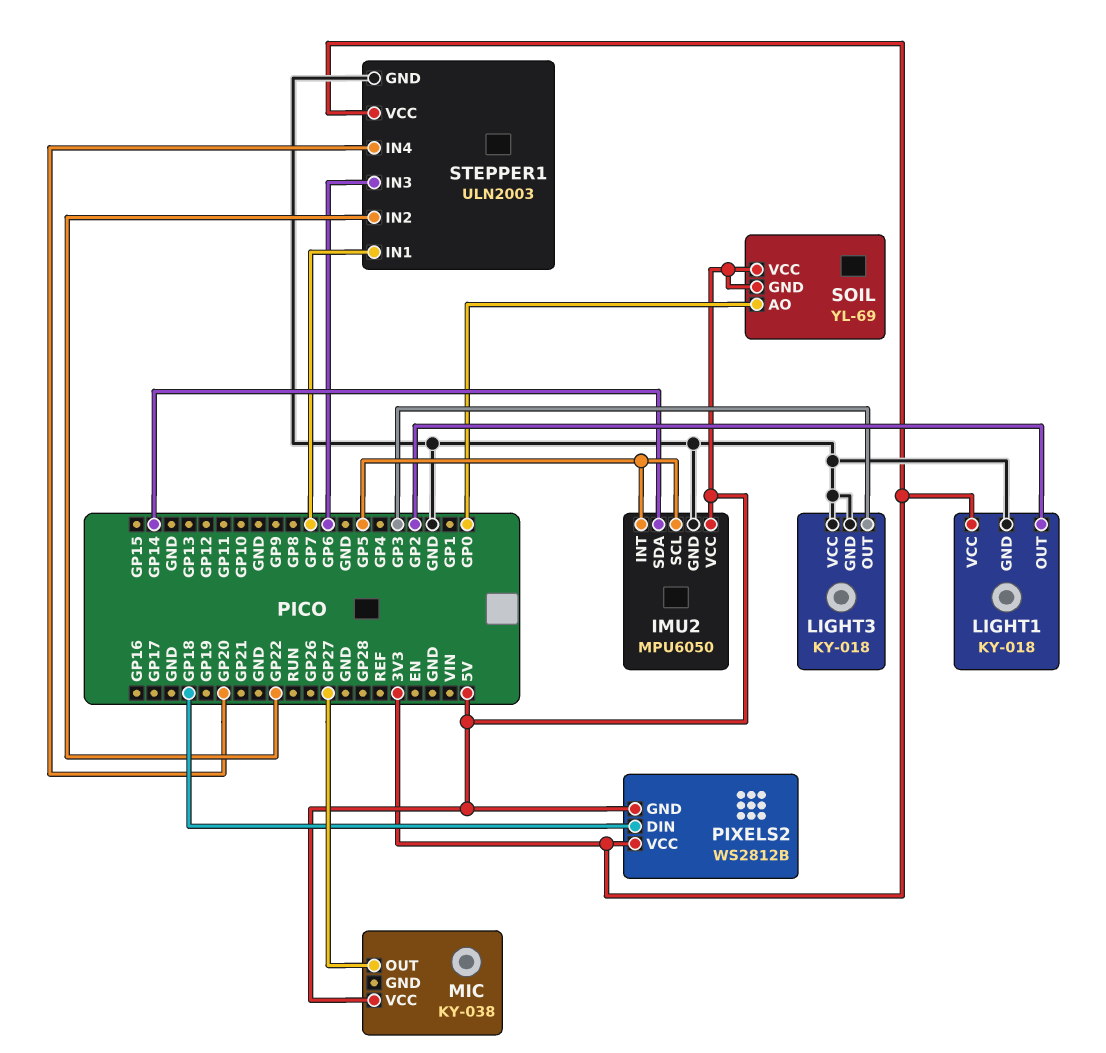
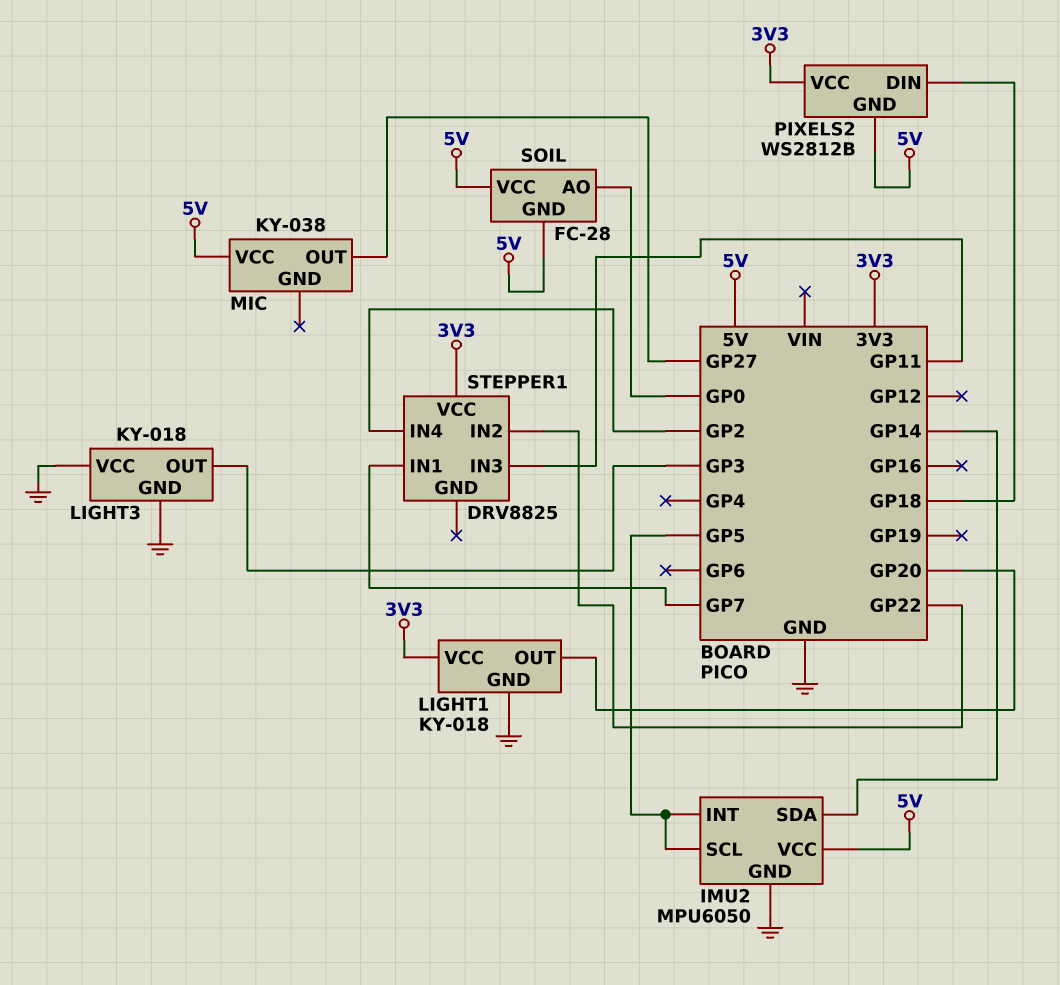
LIGHT1 pin OUT: GP2 -> GP20
SOIL: YL-69 -> FC-28
STEPPER1: ULN2003 -> DRV8825
STEPPER1 pin GND: GND -> none
STEPPER1 pin IN3: GP6 -> GP11
STEPPER1 pin IN4: GP20 -> GP2

